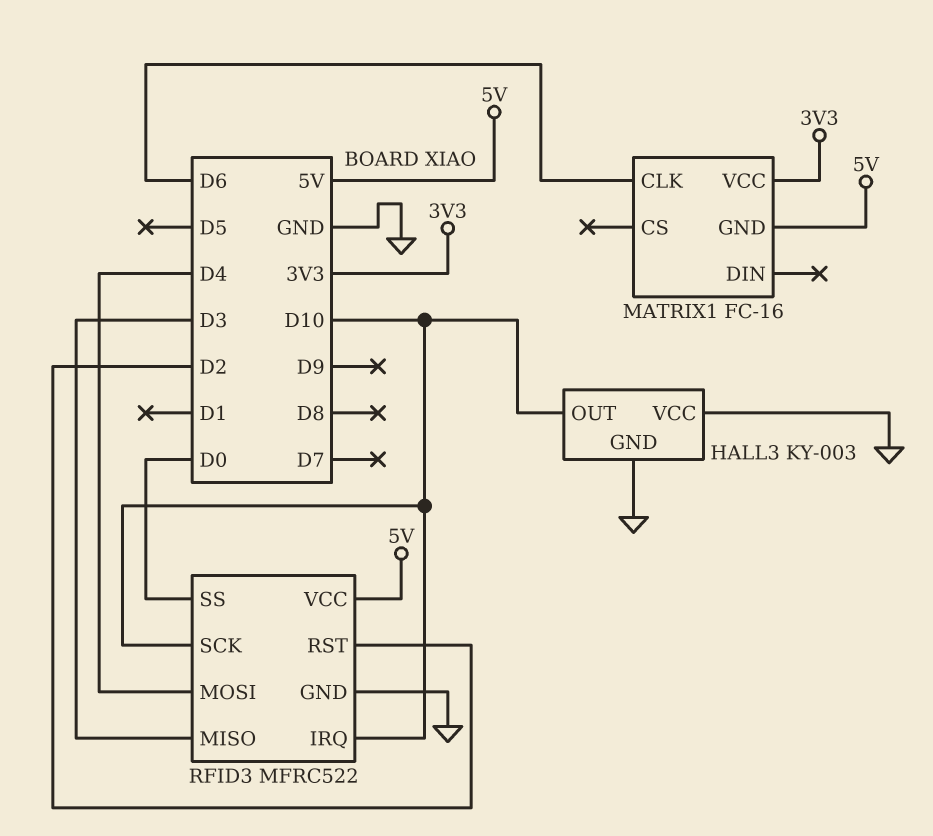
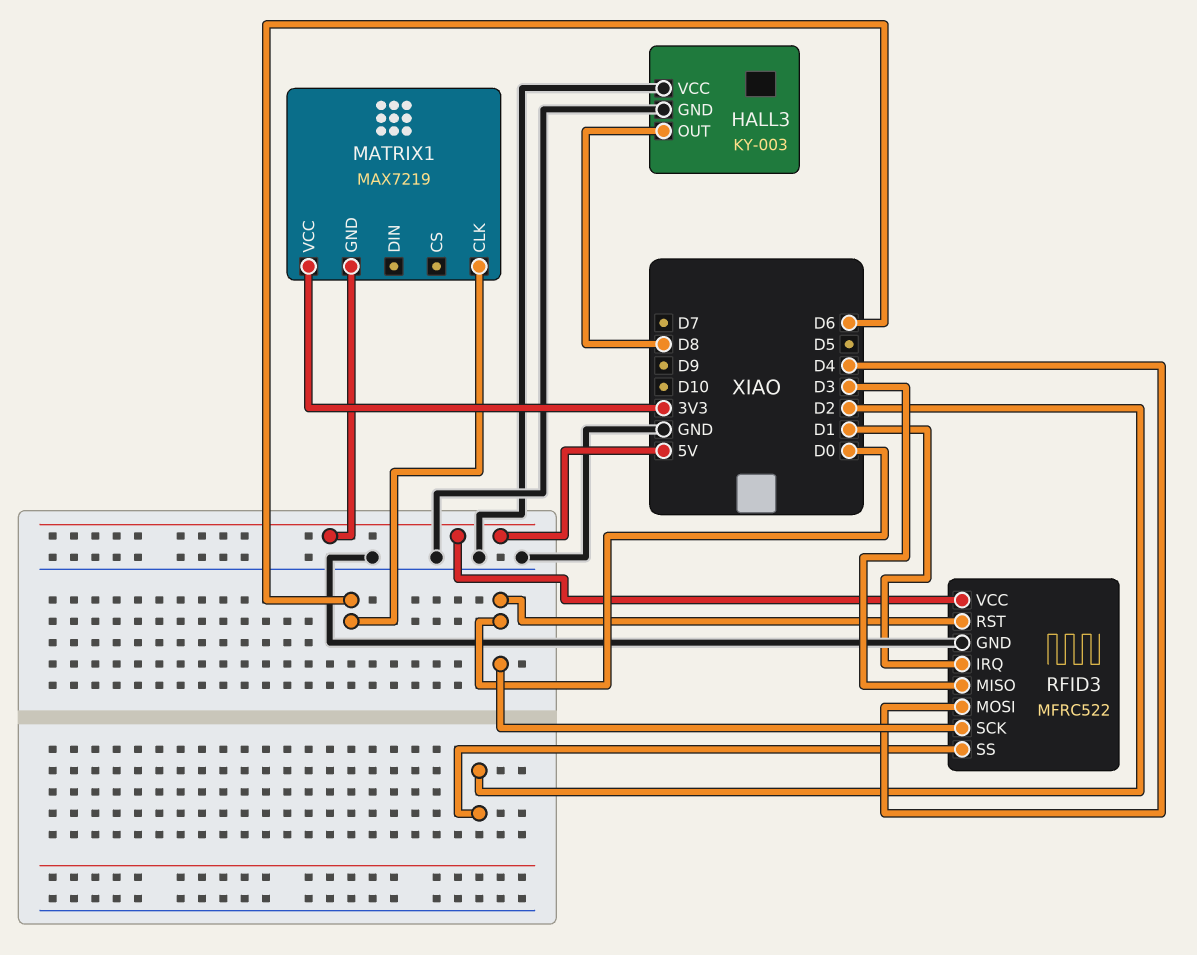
HALL3 pin OUT: D10 -> D8
MATRIX1: FC-16 -> MAX7219
RFID3 pin IRQ: D10 -> D1
RFID3 pin RST: D2 -> D0
RFID3 pin SCK: D10 -> D0
RFID3 pin SS: D0 -> D2

